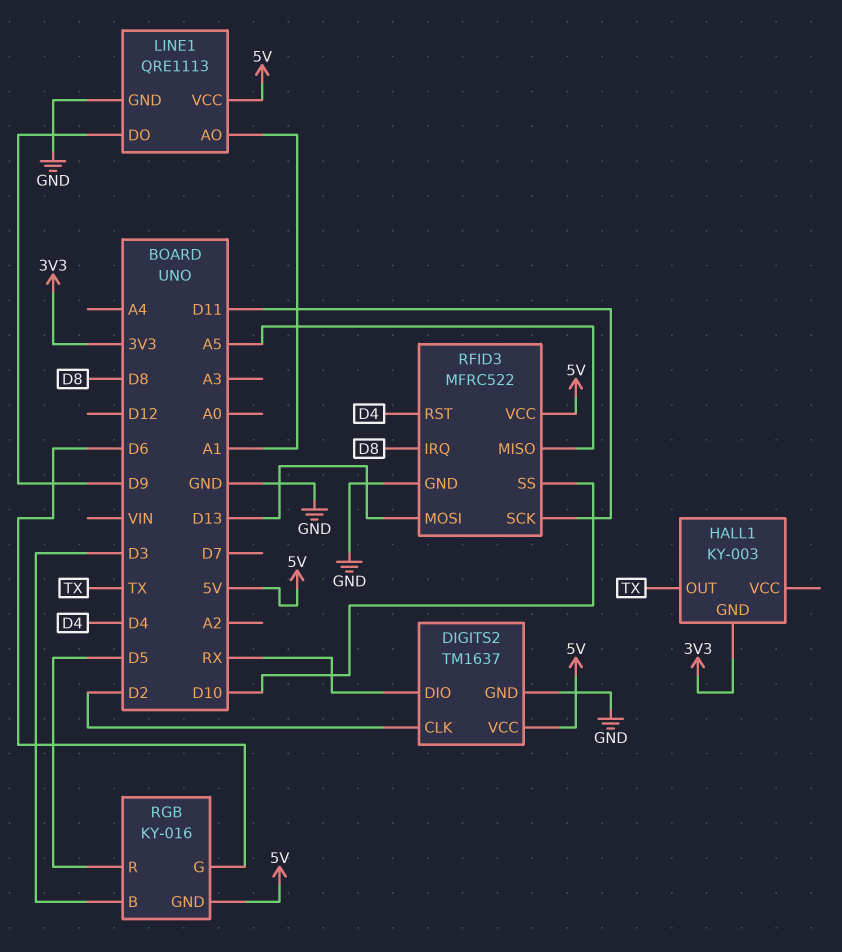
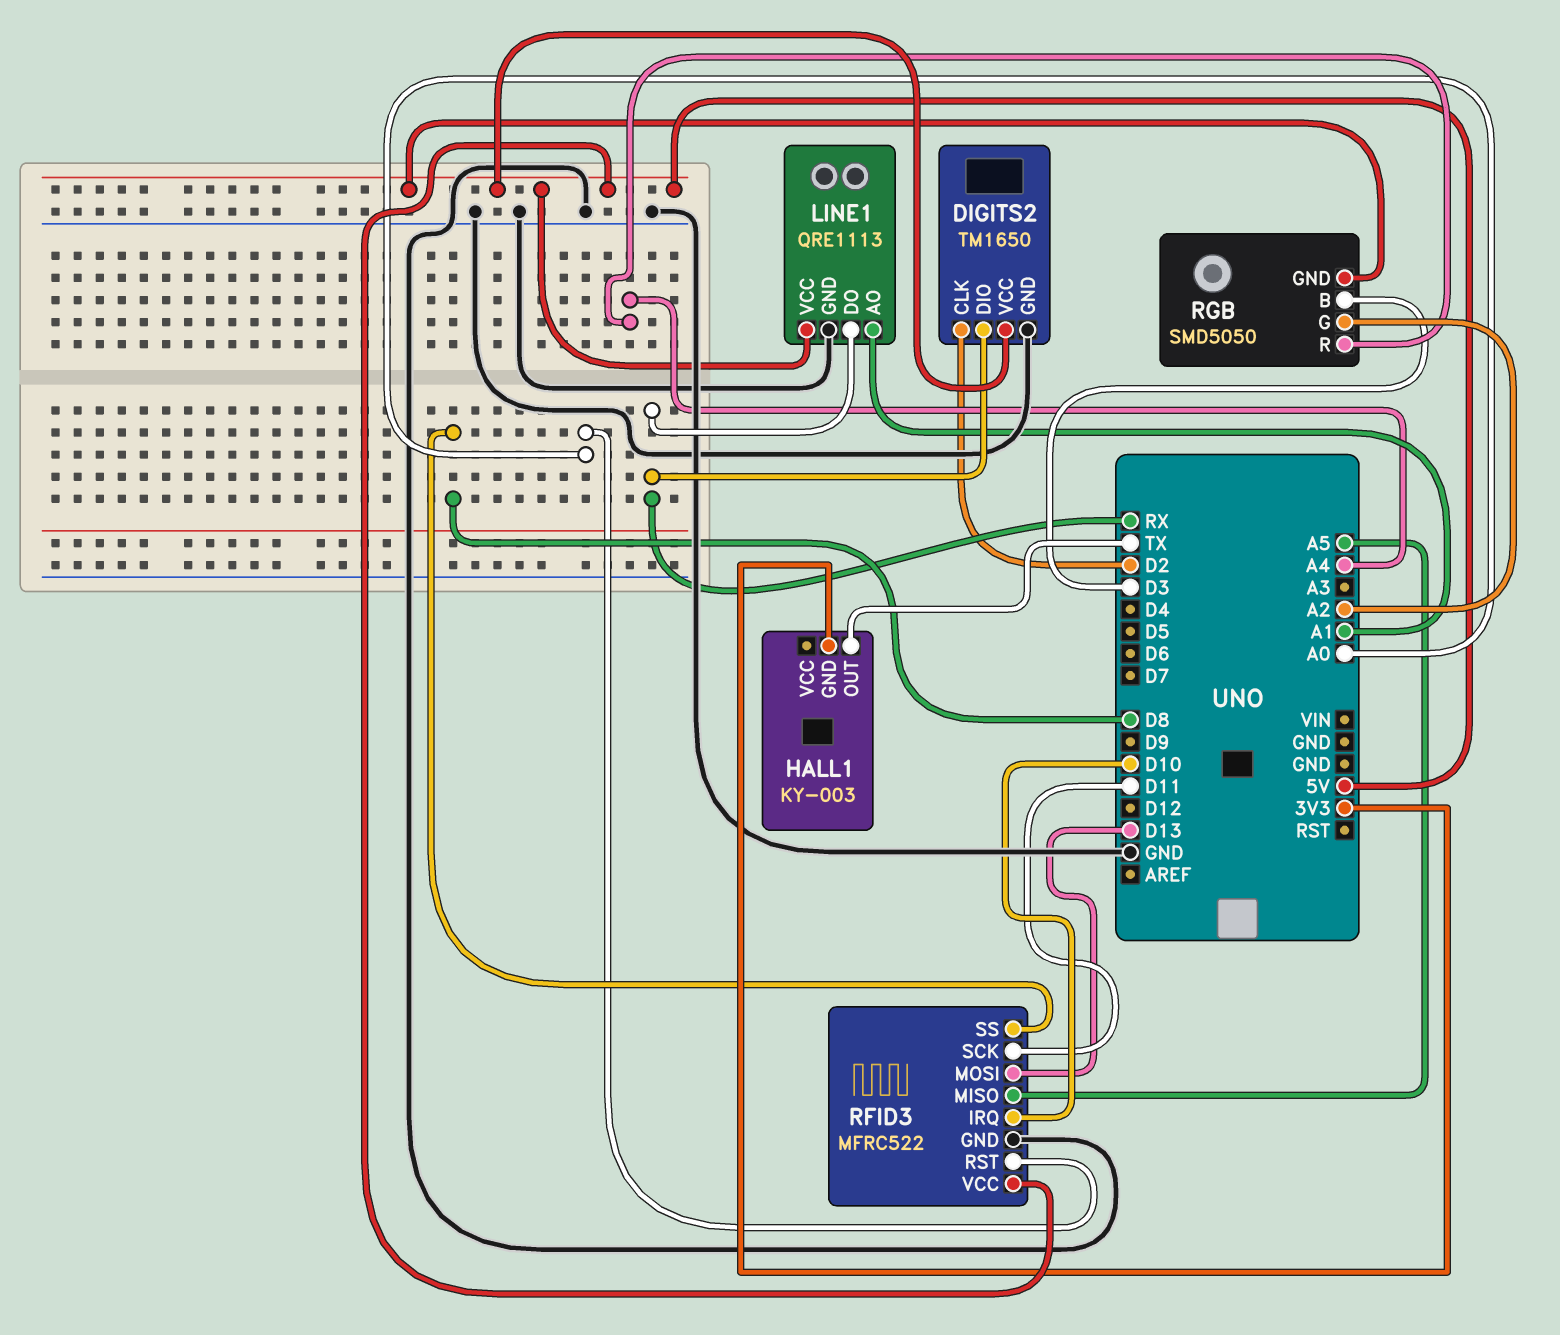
DIGITS2: TM1637 -> TM1650
LINE1 pin DO: D9 -> RX
RFID3 pin IRQ: D8 -> D10
RFID3 pin RST: D4 -> A0
RFID3 pin SS: D10 -> D8
RGB: KY-016 -> SMD5050
RGB pin G: D6 -> A2
RGB pin R: D5 -> A4

